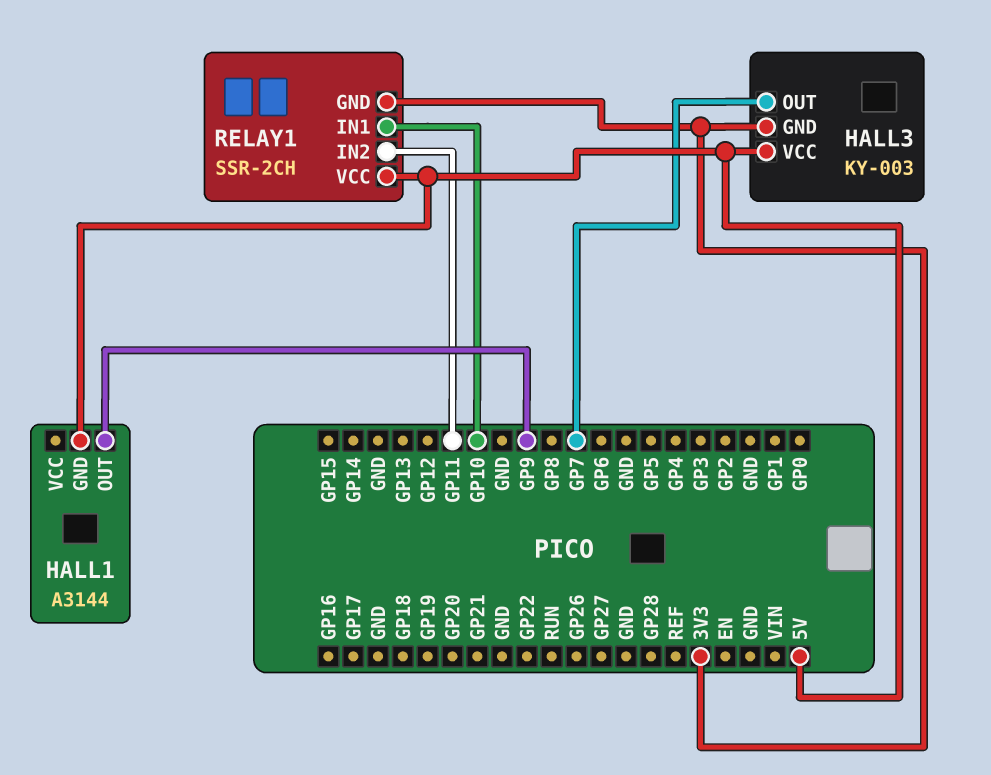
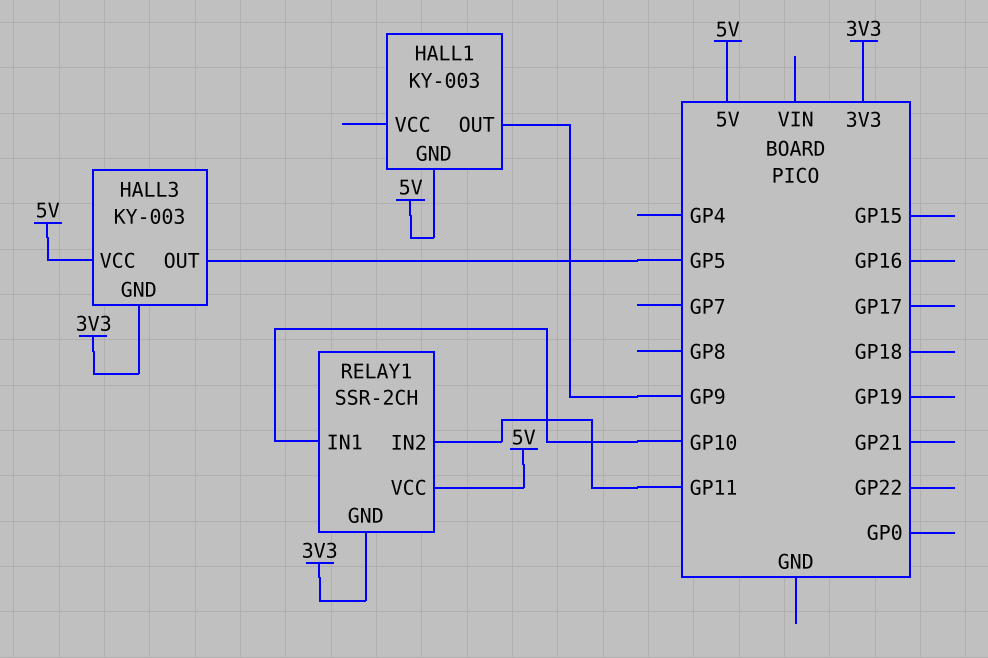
HALL1: A3144 -> KY-003
HALL3 pin OUT: GP7 -> GP5

